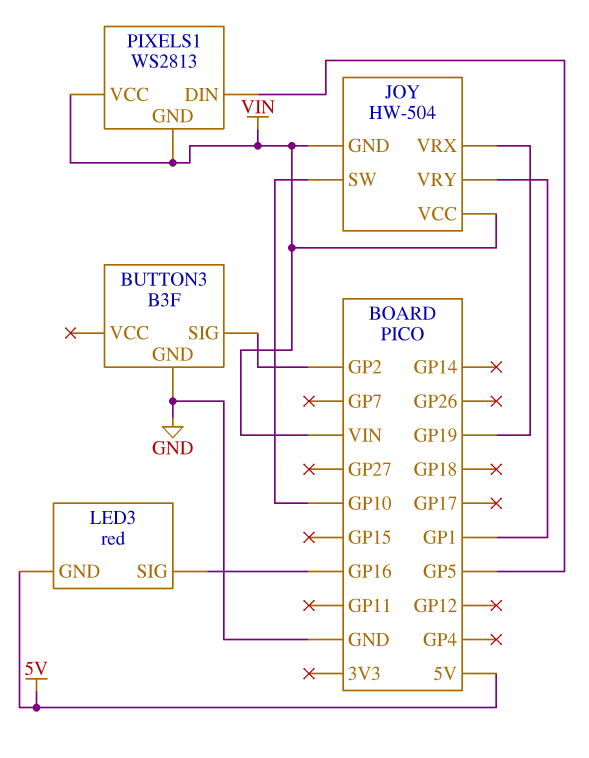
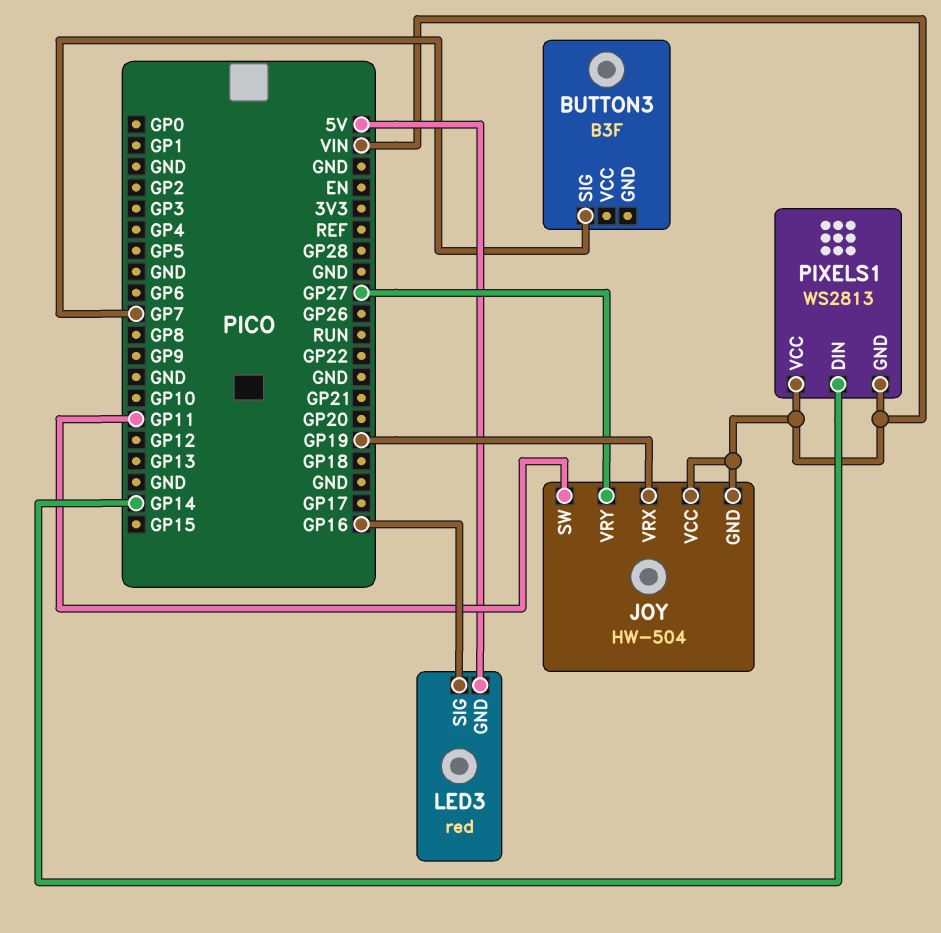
BUTTON3 pin GND: GND -> none
BUTTON3 pin SIG: GP2 -> GP7
JOY pin SW: GP10 -> GP11
JOY pin VRY: GP1 -> GP27
PIXELS1 pin DIN: GP5 -> GP14

